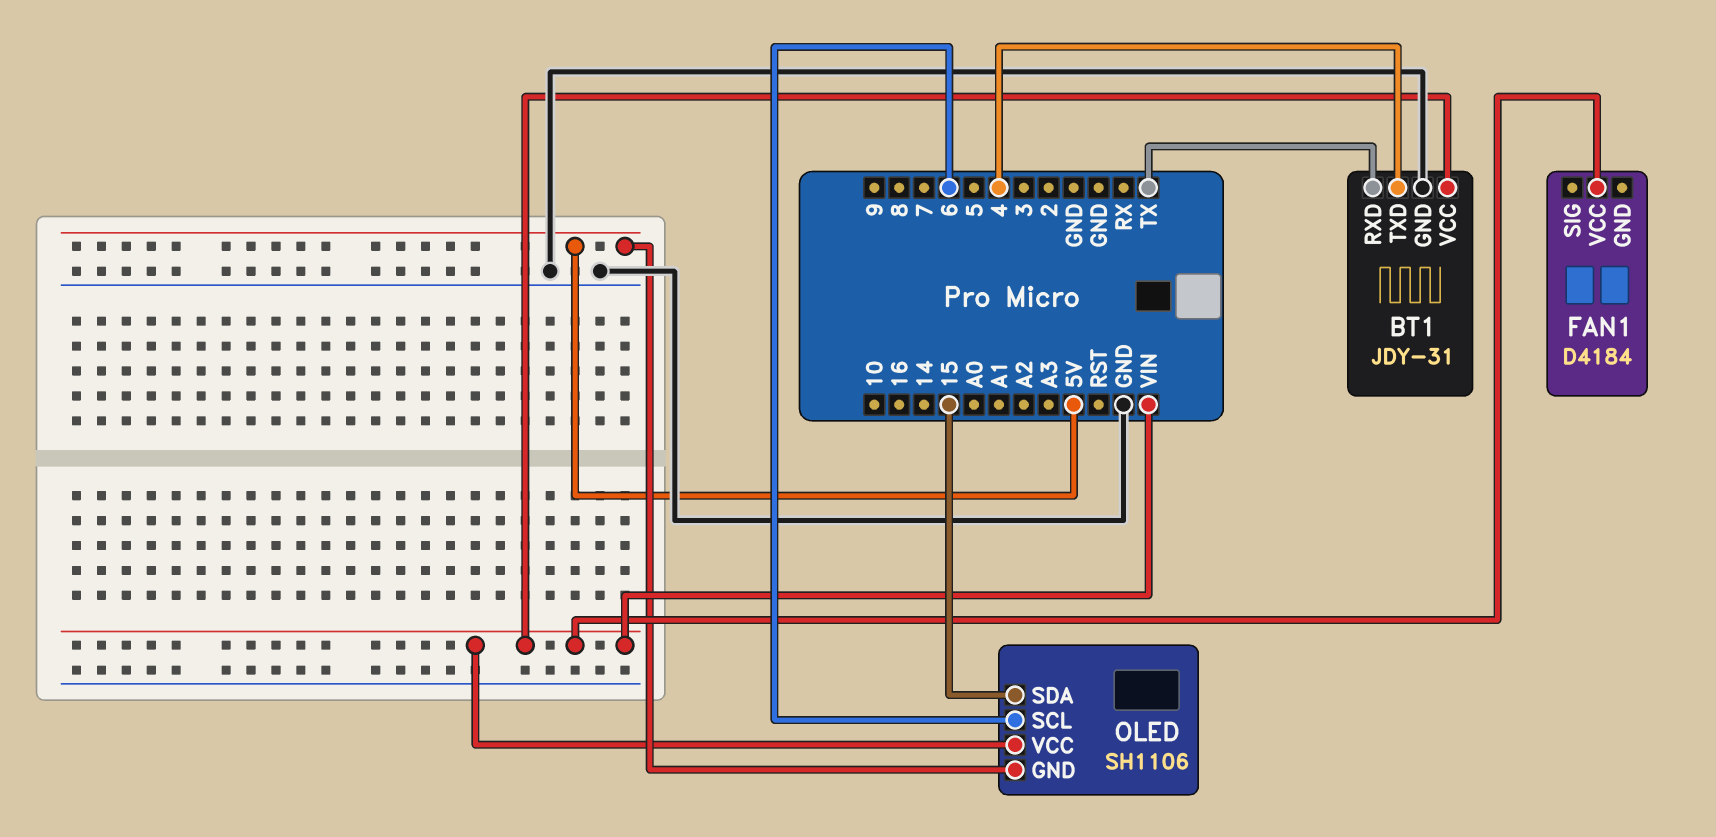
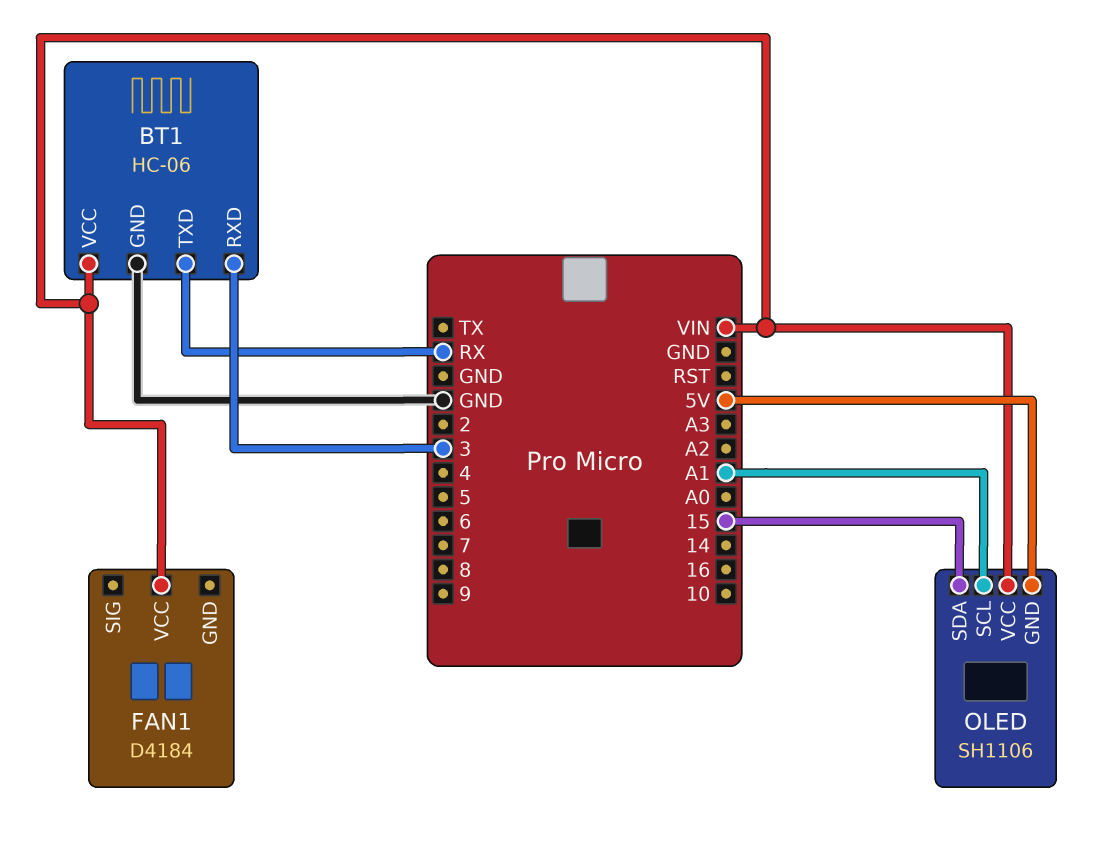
BT1: JDY-31 -> HC-06
BT1 pin RXD: TX -> 3
BT1 pin TXD: 4 -> RX
OLED pin SCL: 6 -> A1

